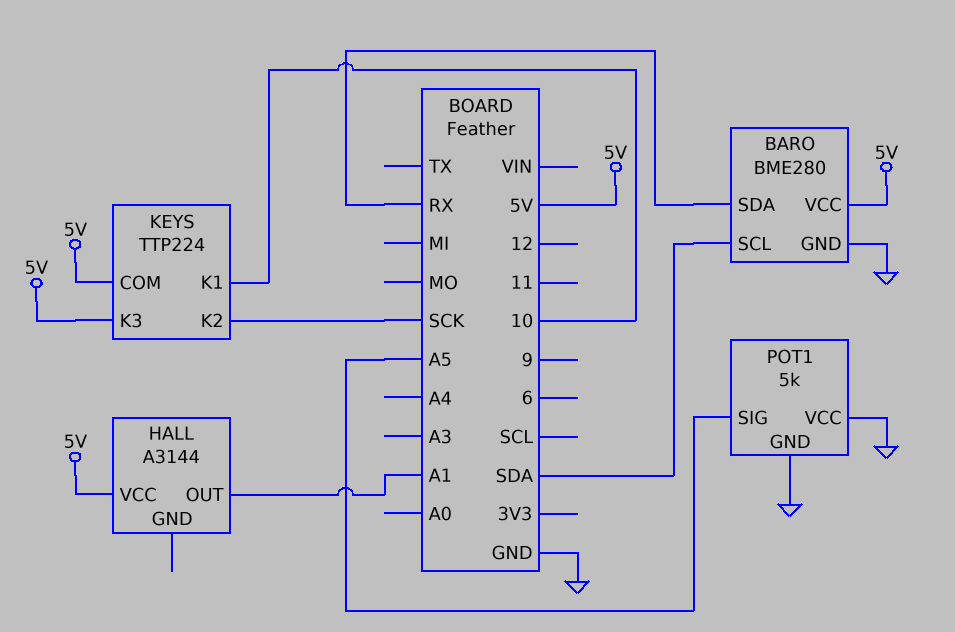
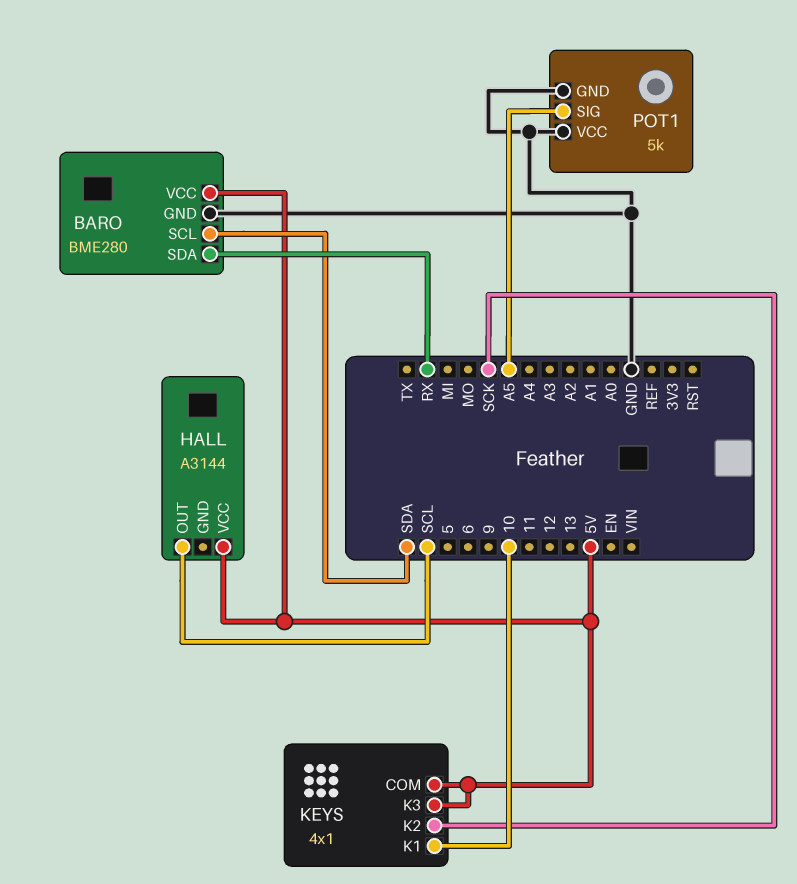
HALL pin OUT: A1 -> SCL
KEYS: TTP224 -> 4x1

